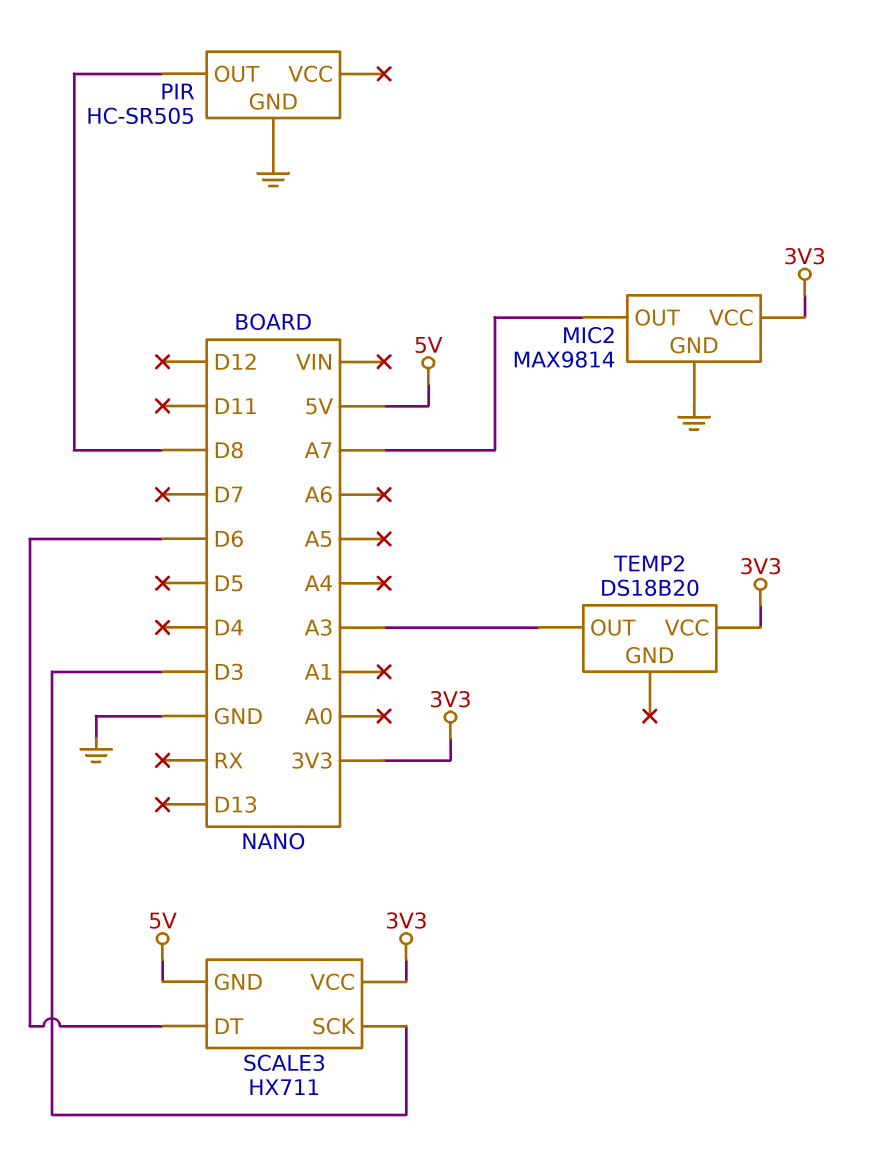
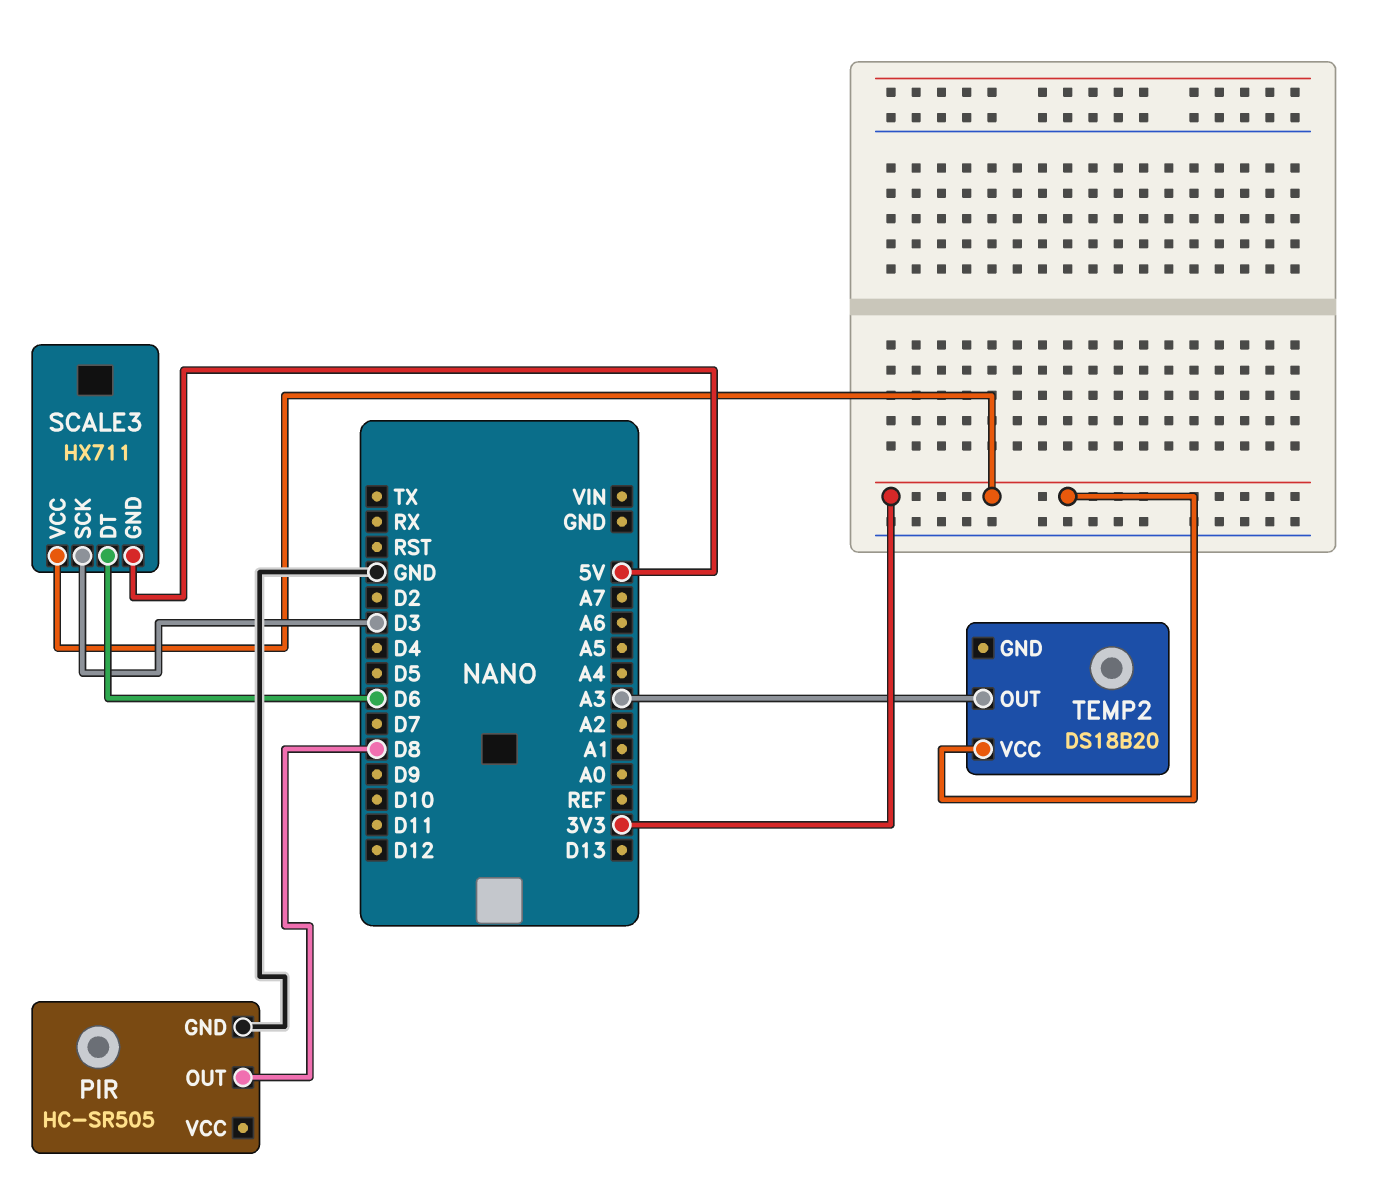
MIC2: MAX9814 -> none
MIC2 pin GND: GND -> none
MIC2 pin OUT: A7 -> none
MIC2 pin VCC: 3V3 -> none

